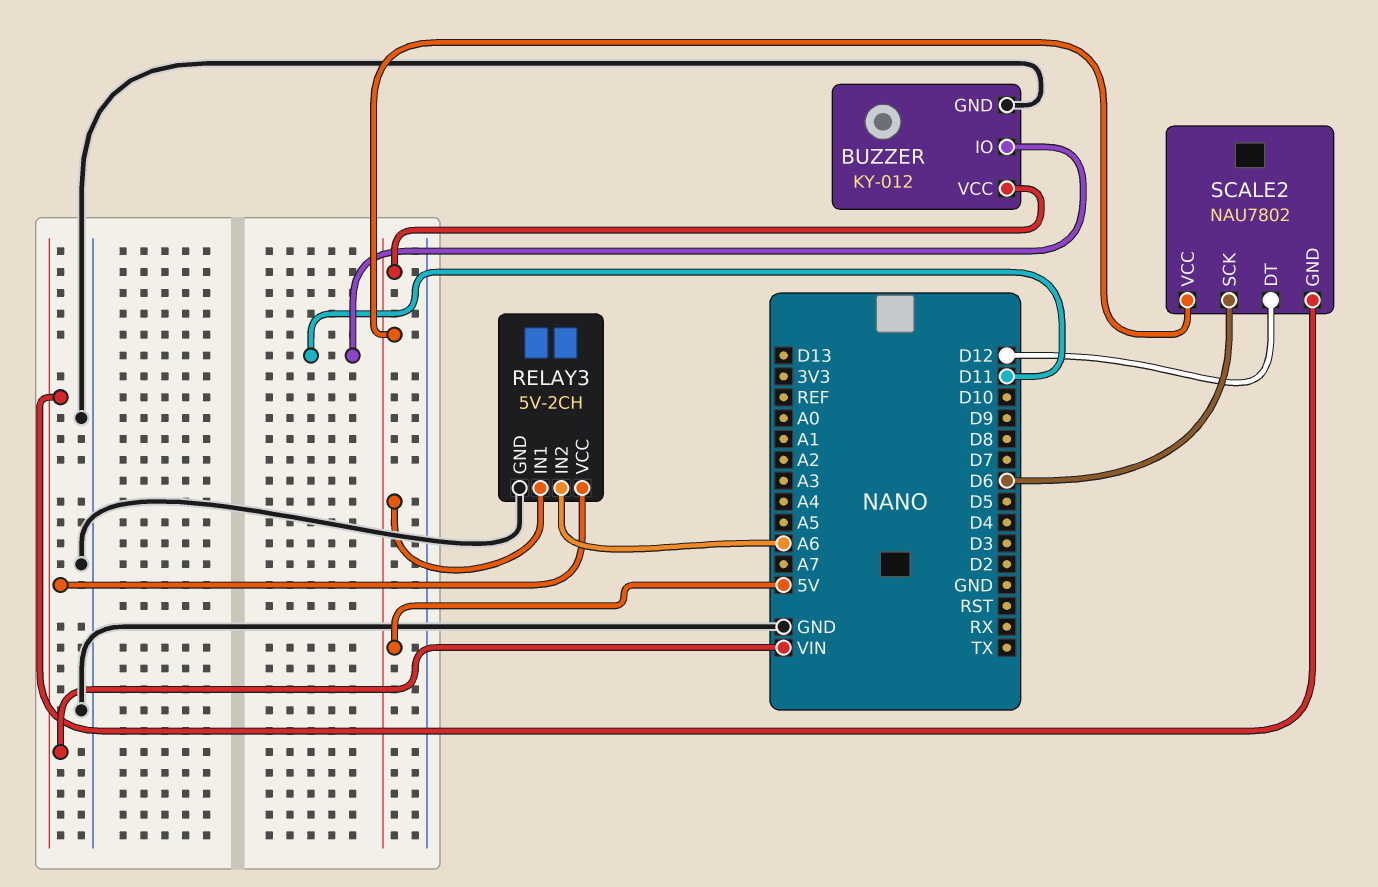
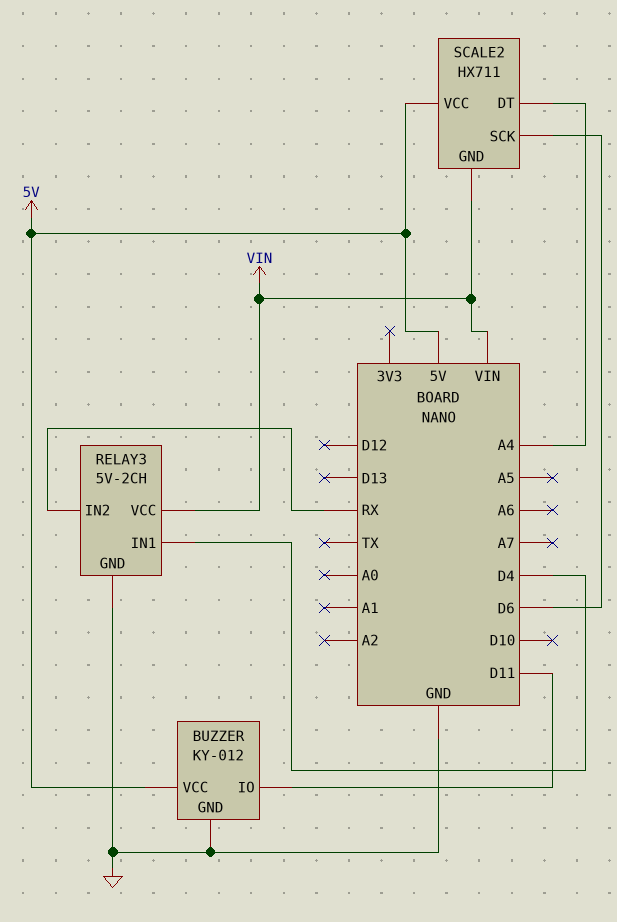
RELAY3 pin IN1: 5V -> D4
RELAY3 pin IN2: A6 -> RX
SCALE2: NAU7802 -> HX711
SCALE2 pin DT: D12 -> A4

